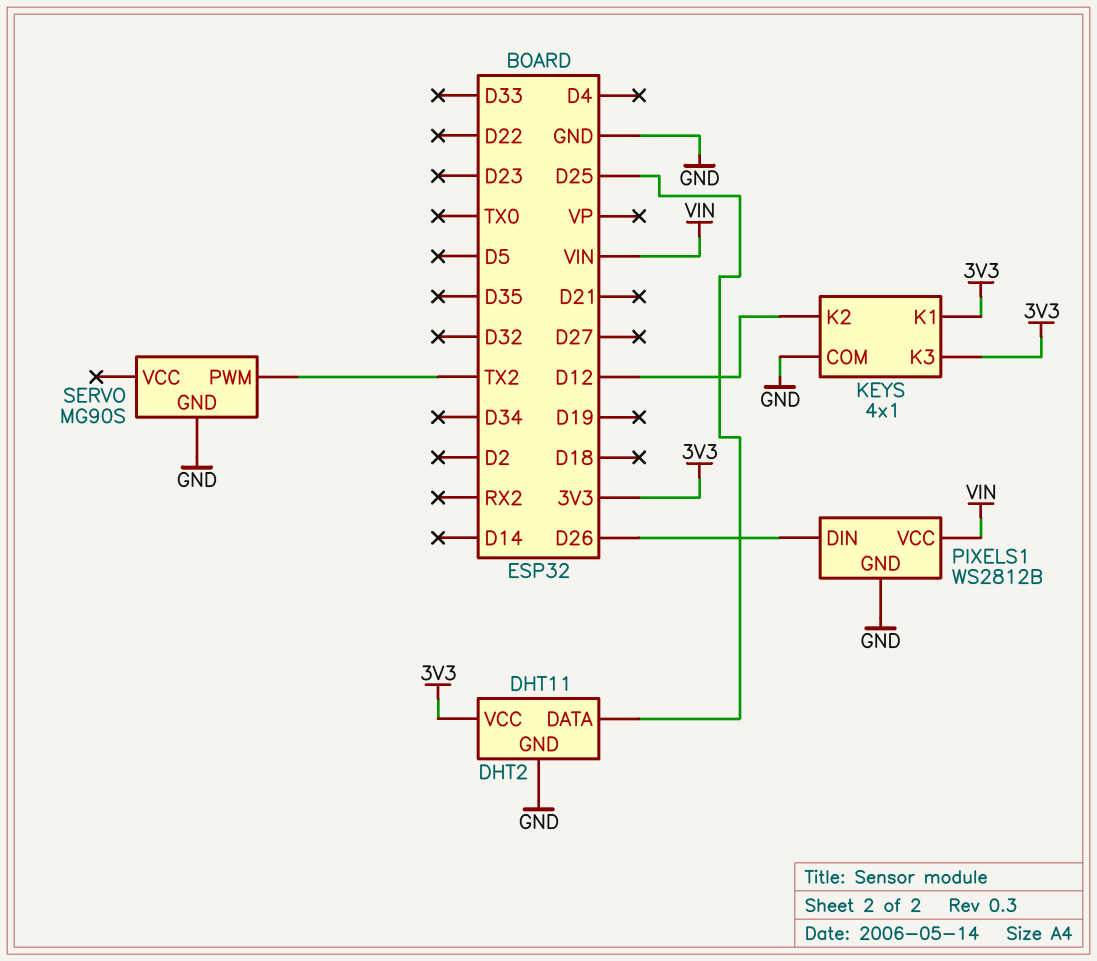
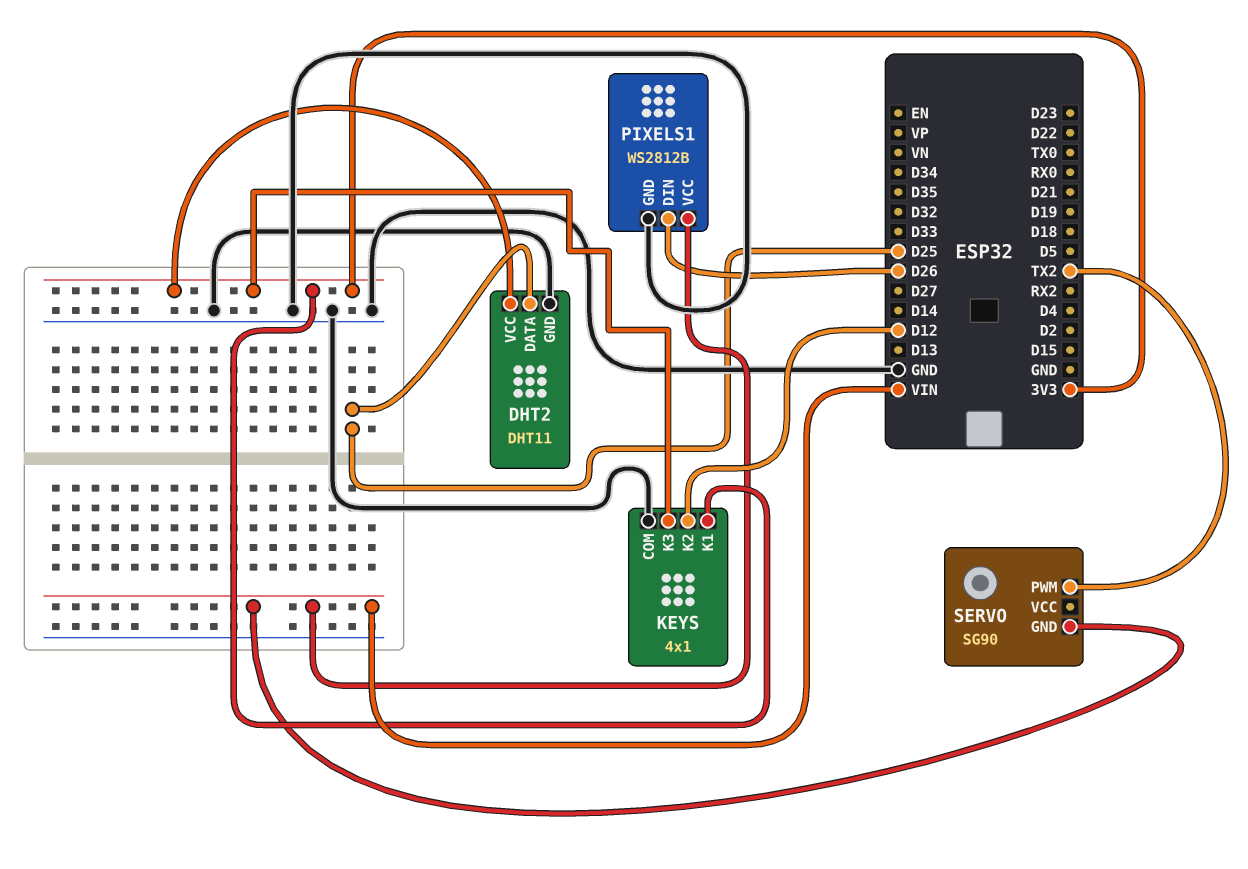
SERVO: MG90S -> SG90
SERVO pin GND: GND -> VIN

